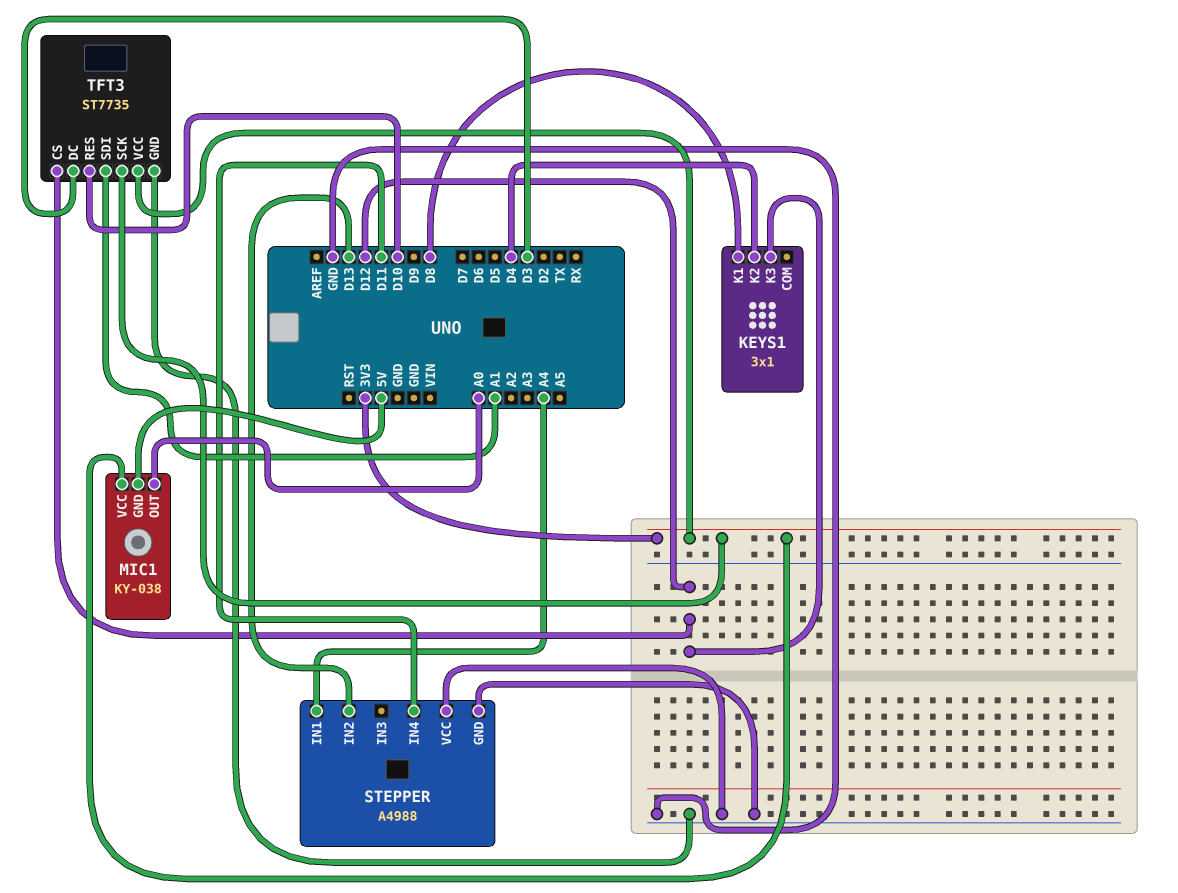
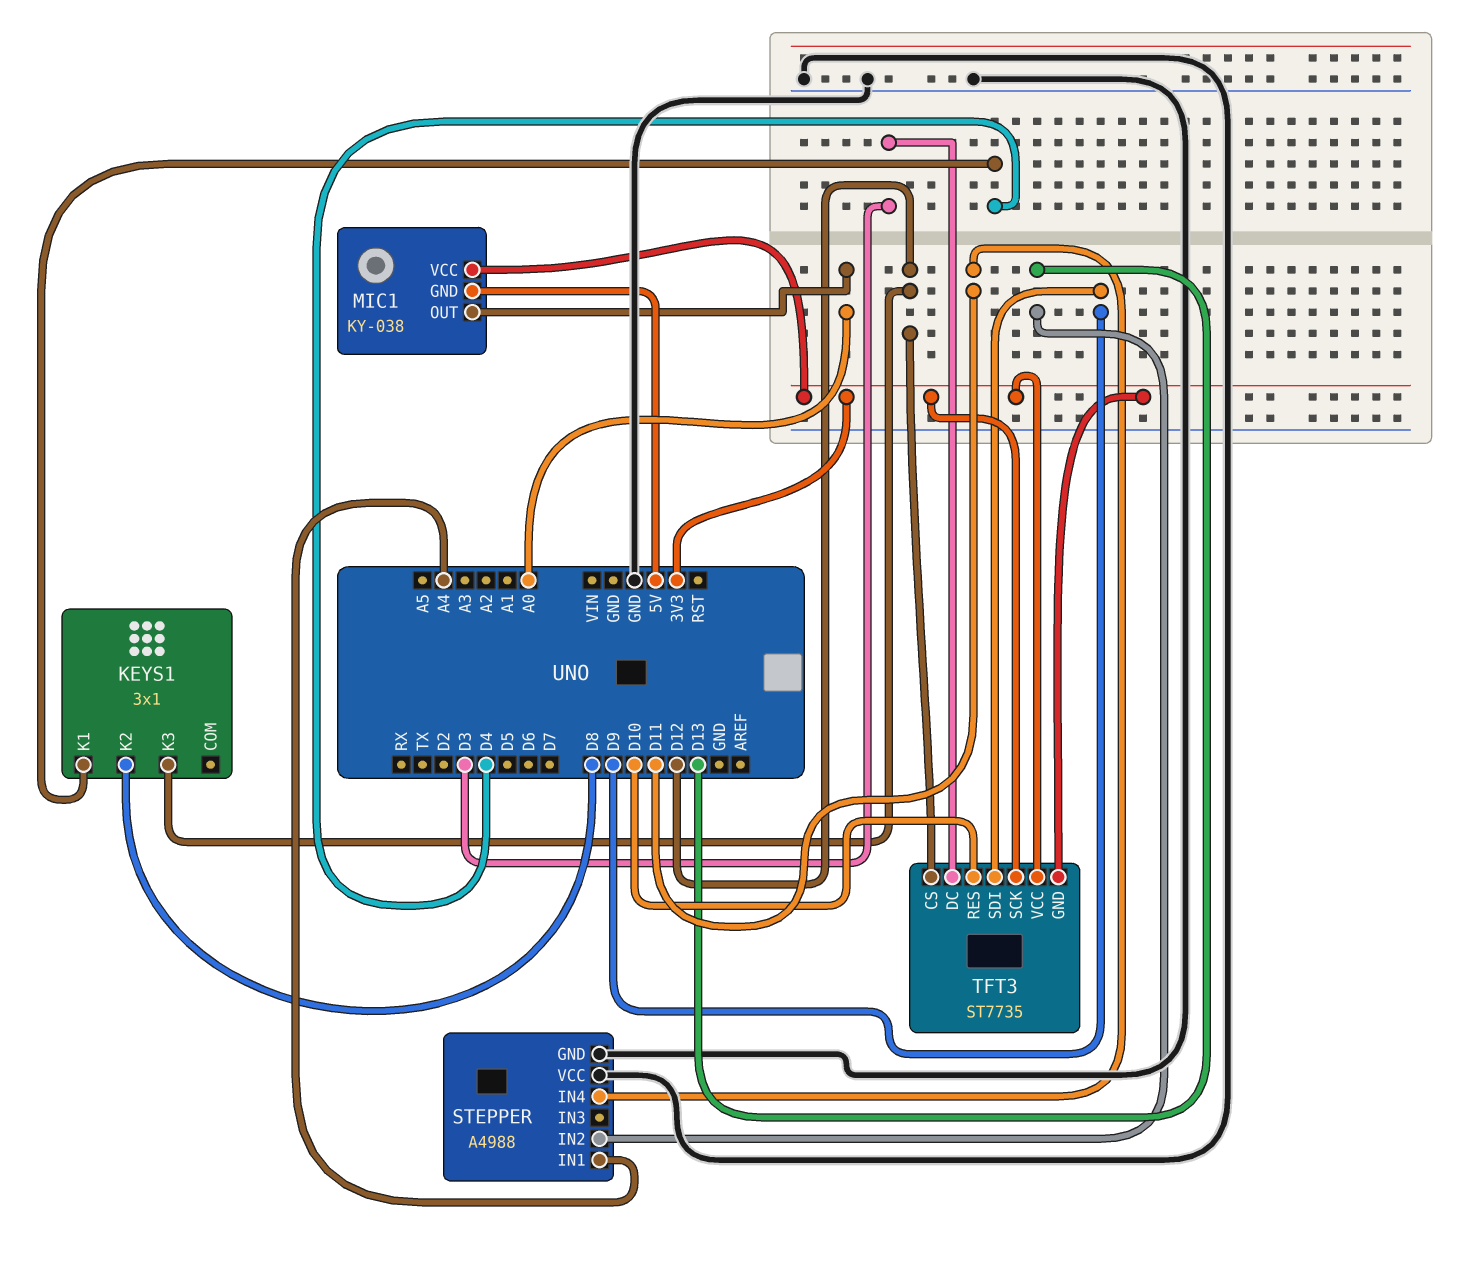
KEYS1 pin K1: D8 -> D4
KEYS1 pin K2: D4 -> D8
TFT3 pin GND: GND -> 3V3
TFT3 pin SDI: A1 -> D9

